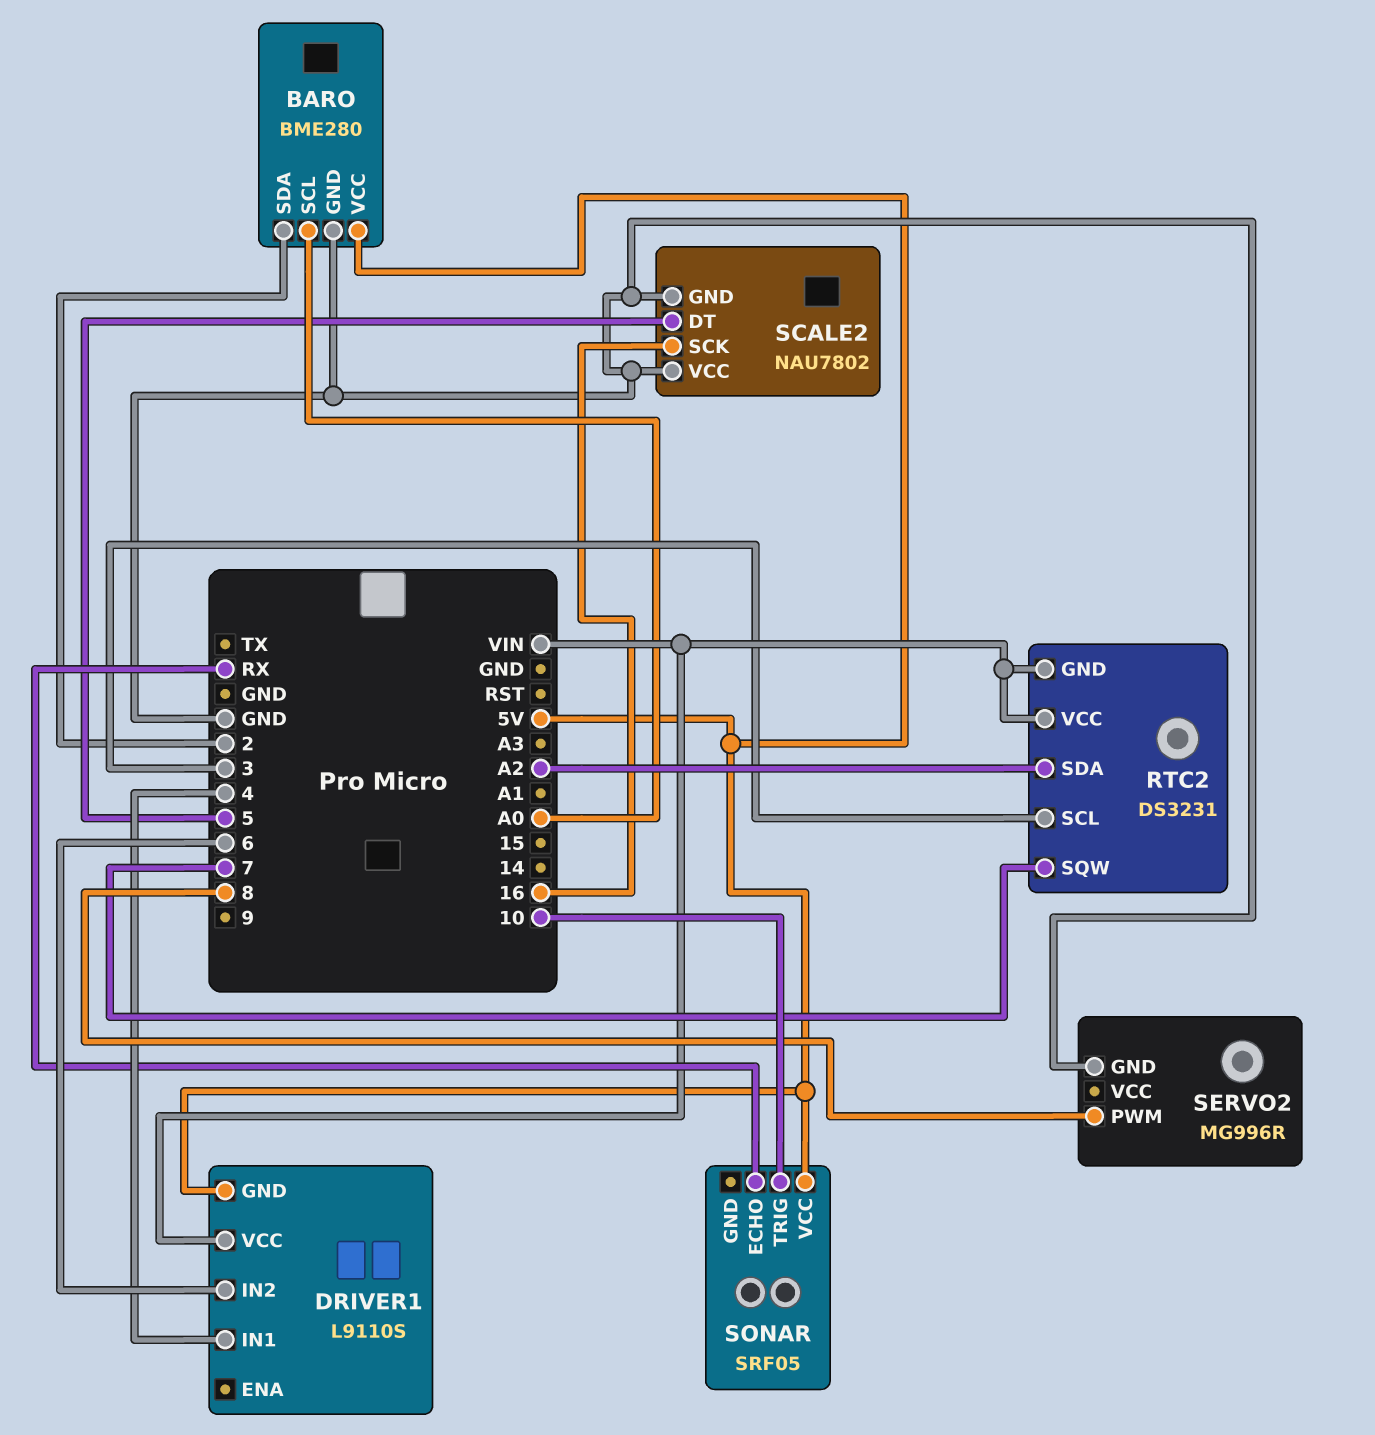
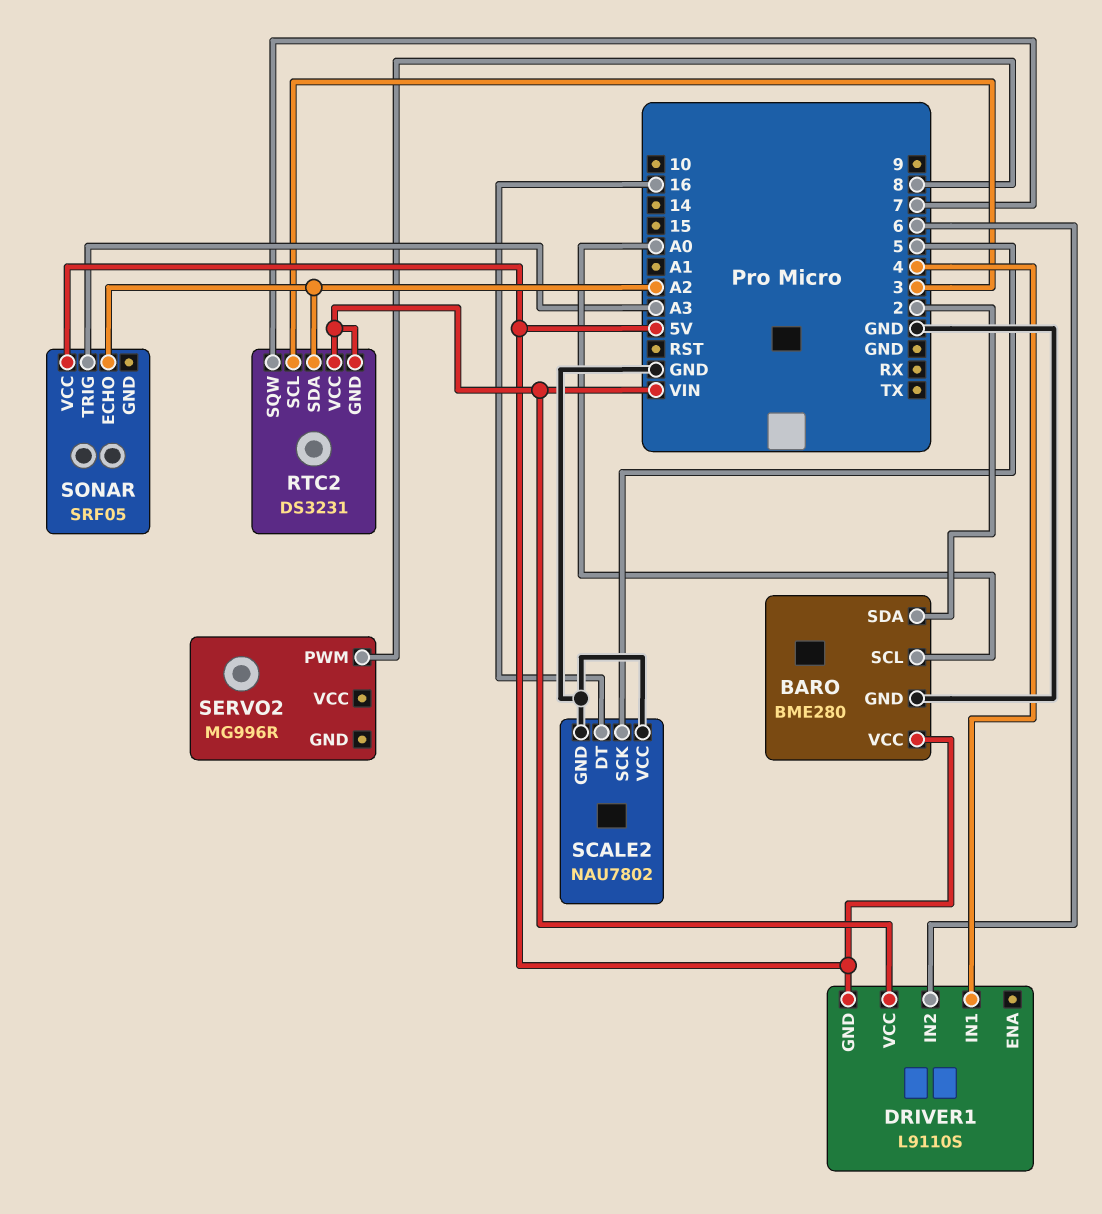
SCALE2 pin DT: 5 -> 16
SCALE2 pin SCK: 16 -> 5
SERVO2 pin GND: GND -> none
SONAR pin ECHO: RX -> A2
SONAR pin TRIG: 10 -> A3

